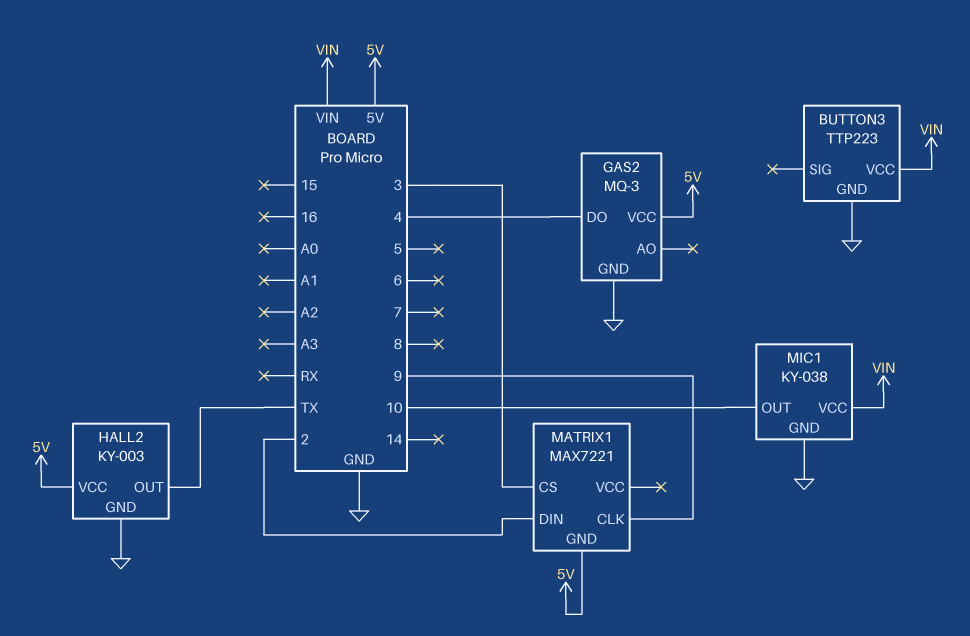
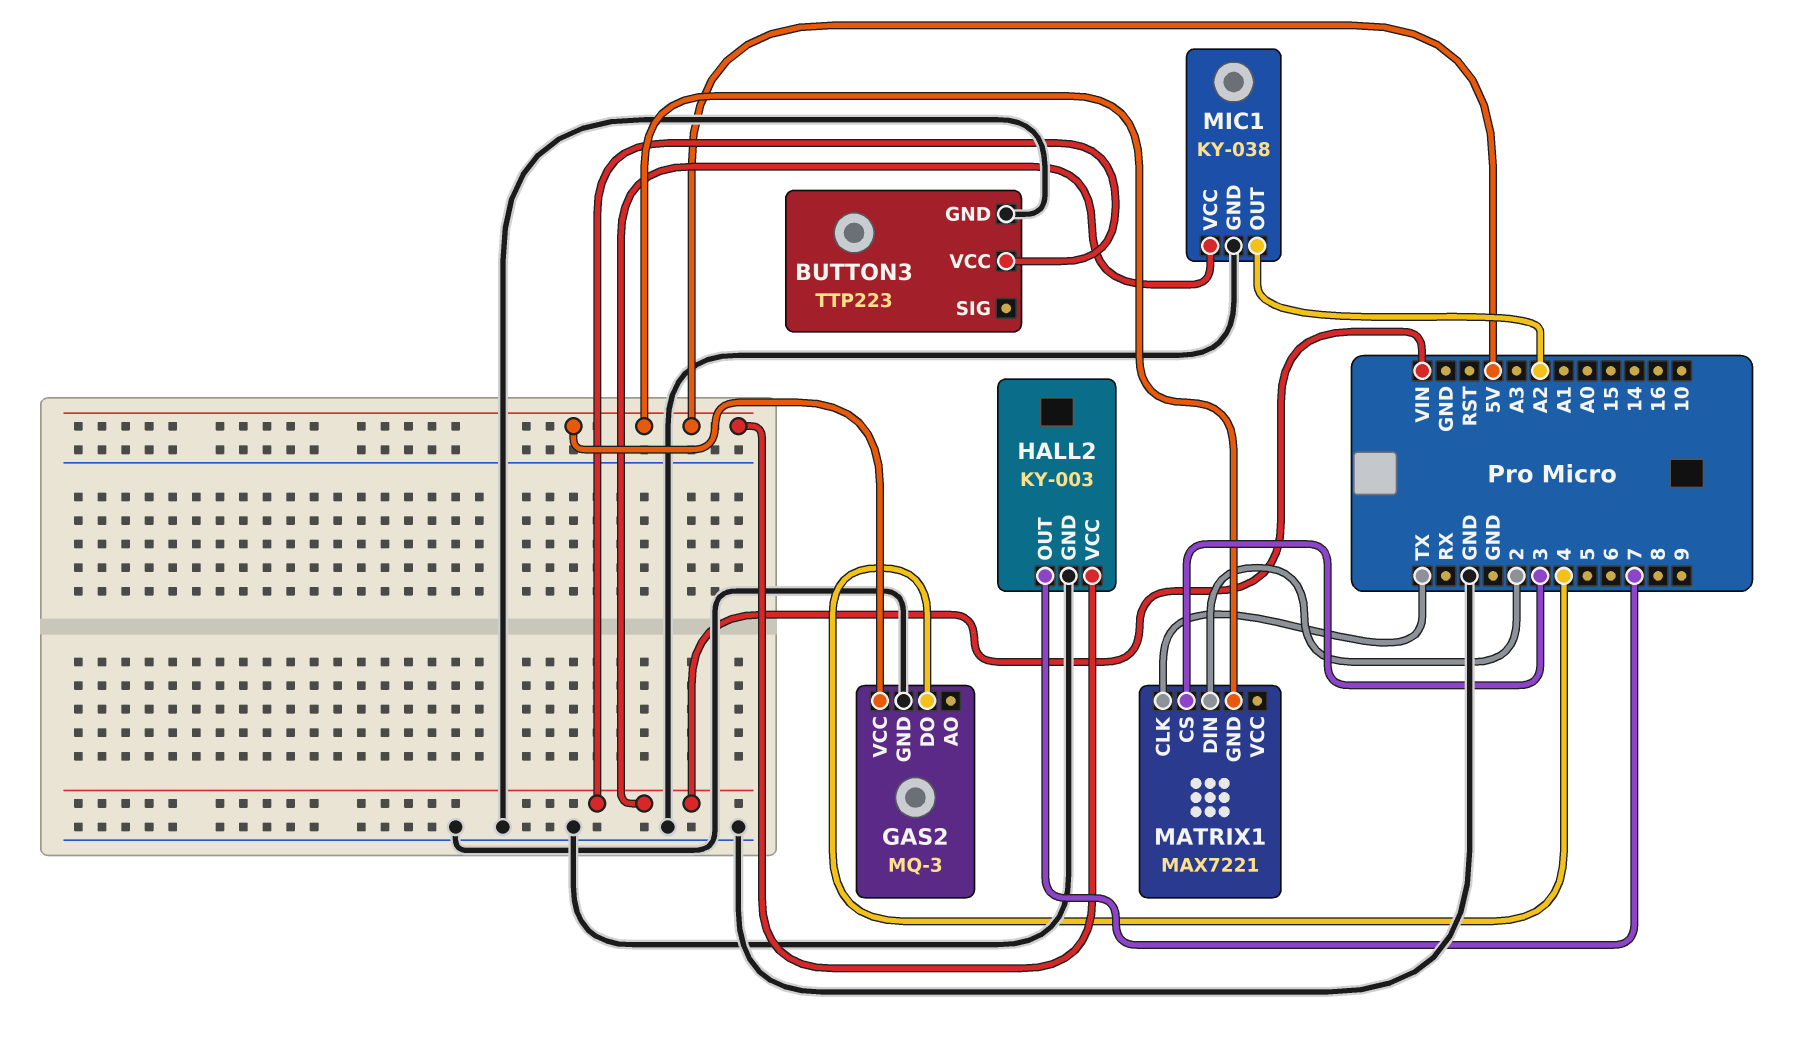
HALL2 pin OUT: TX -> 7
MATRIX1 pin CLK: 9 -> TX
MIC1 pin OUT: 10 -> A2

